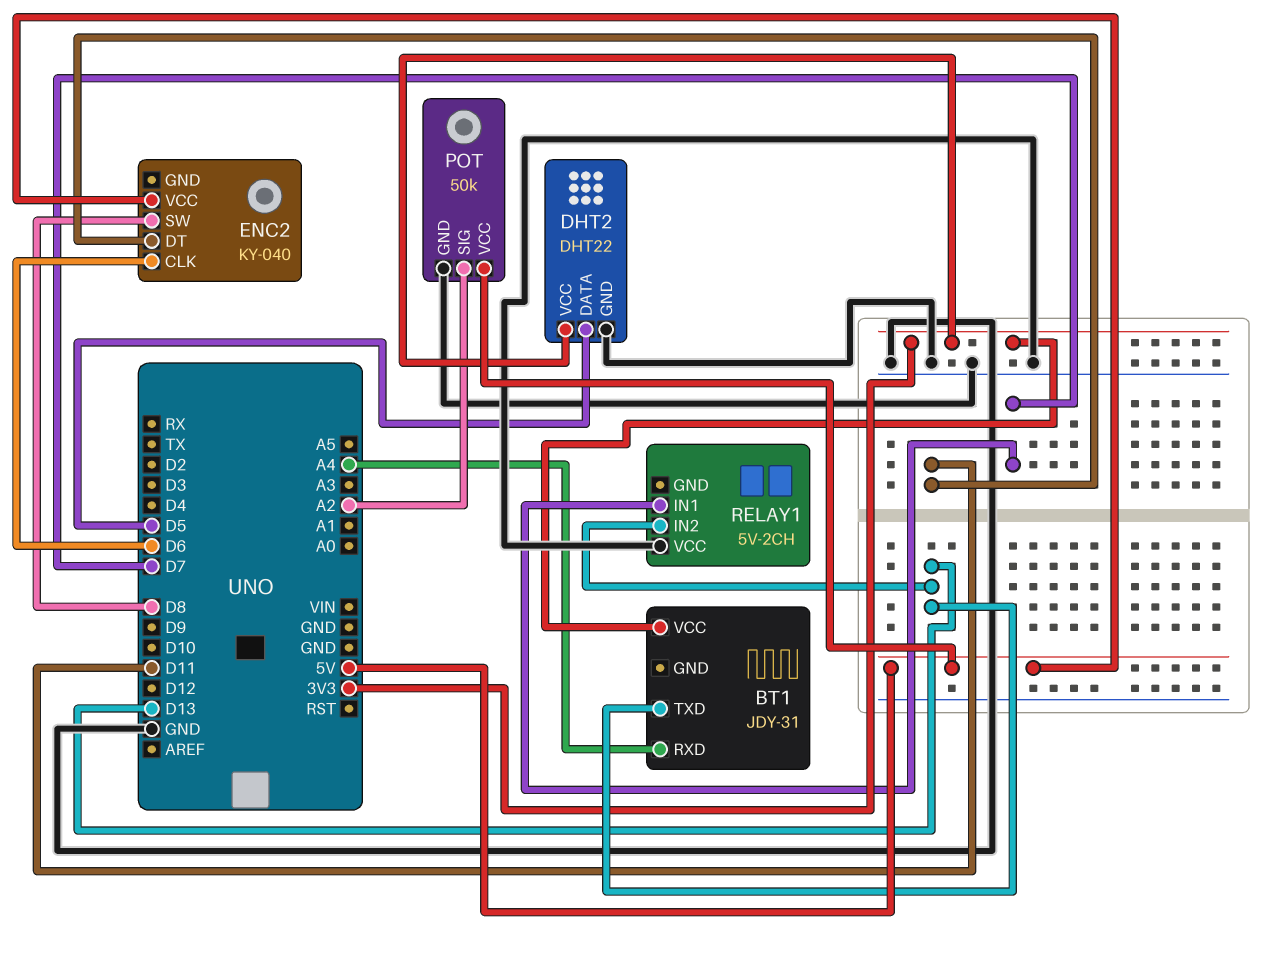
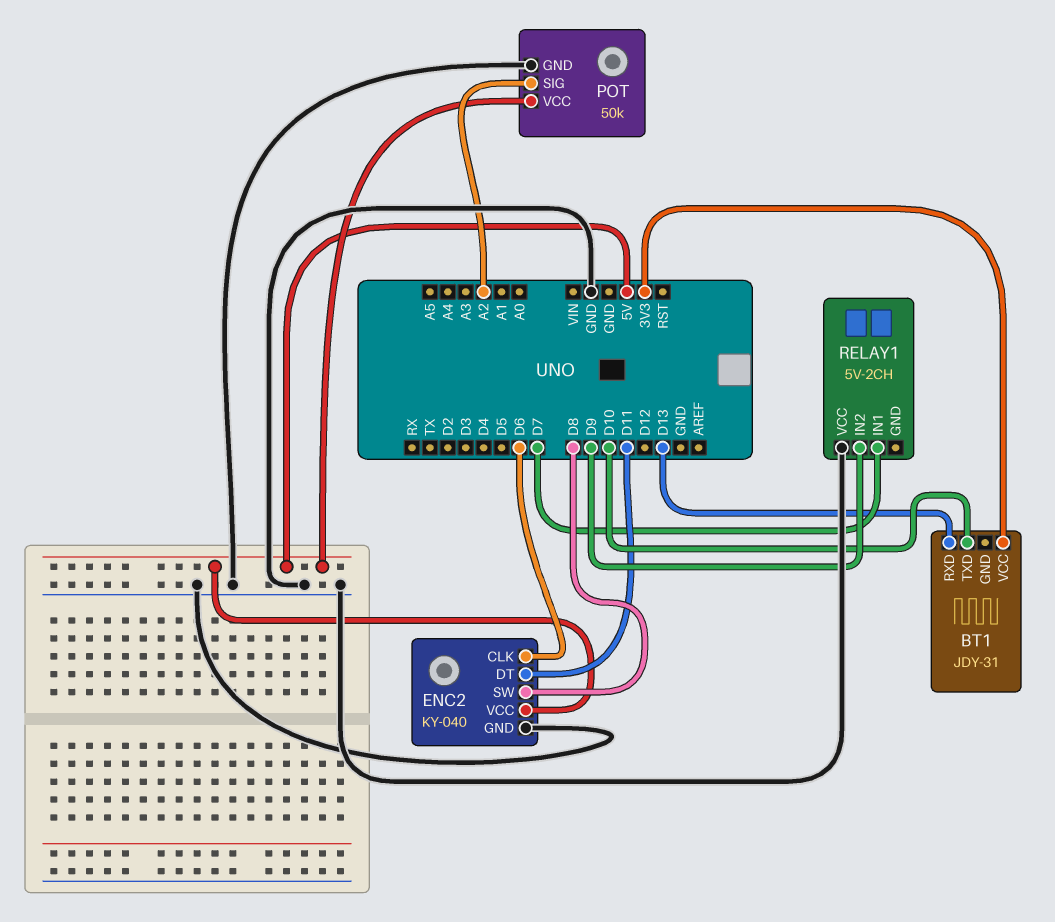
BT1 pin RXD: A4 -> D13
BT1 pin TXD: D13 -> D10
DHT2: DHT22 -> none
DHT2 pin DATA: D5 -> none
DHT2 pin GND: GND -> none
DHT2 pin VCC: 3V3 -> none
ENC2 pin GND: none -> GND
RELAY1 pin IN2: D13 -> D9

